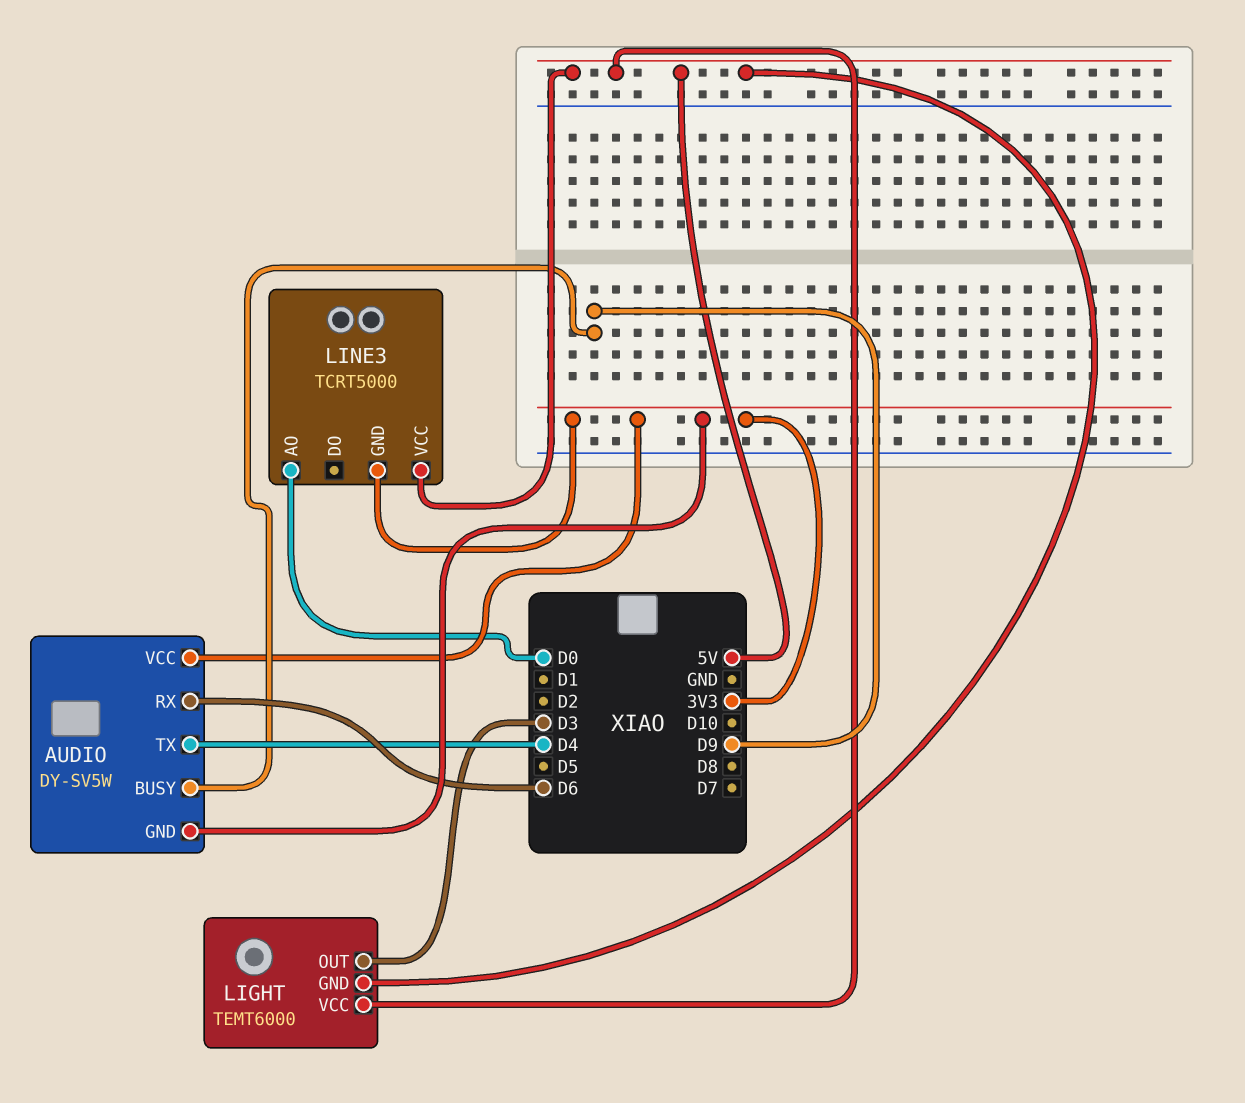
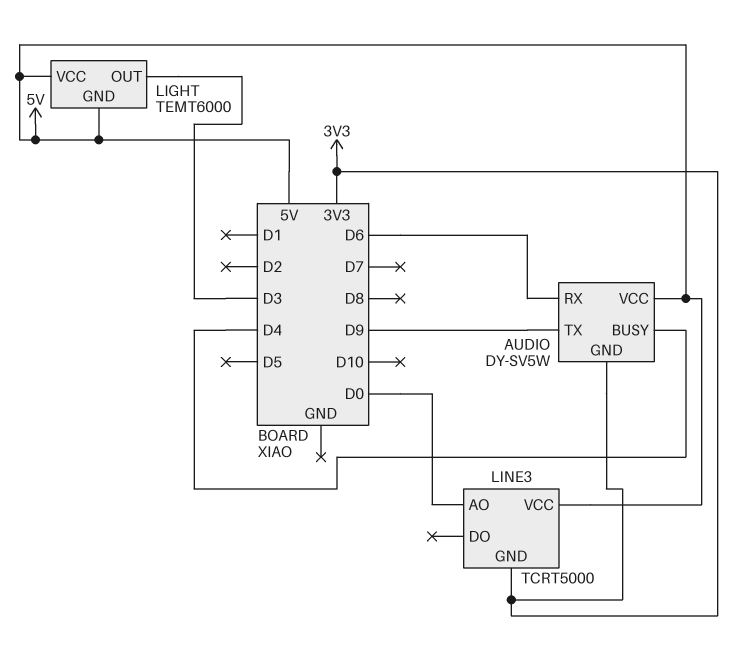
AUDIO pin BUSY: D9 -> D4
AUDIO pin TX: D4 -> D9
AUDIO pin VCC: 3V3 -> 5V

